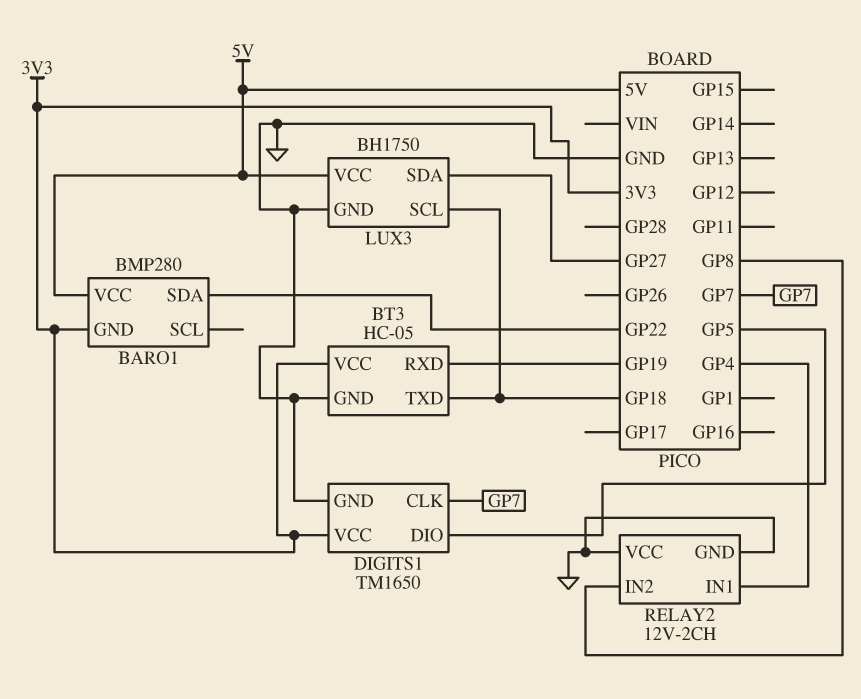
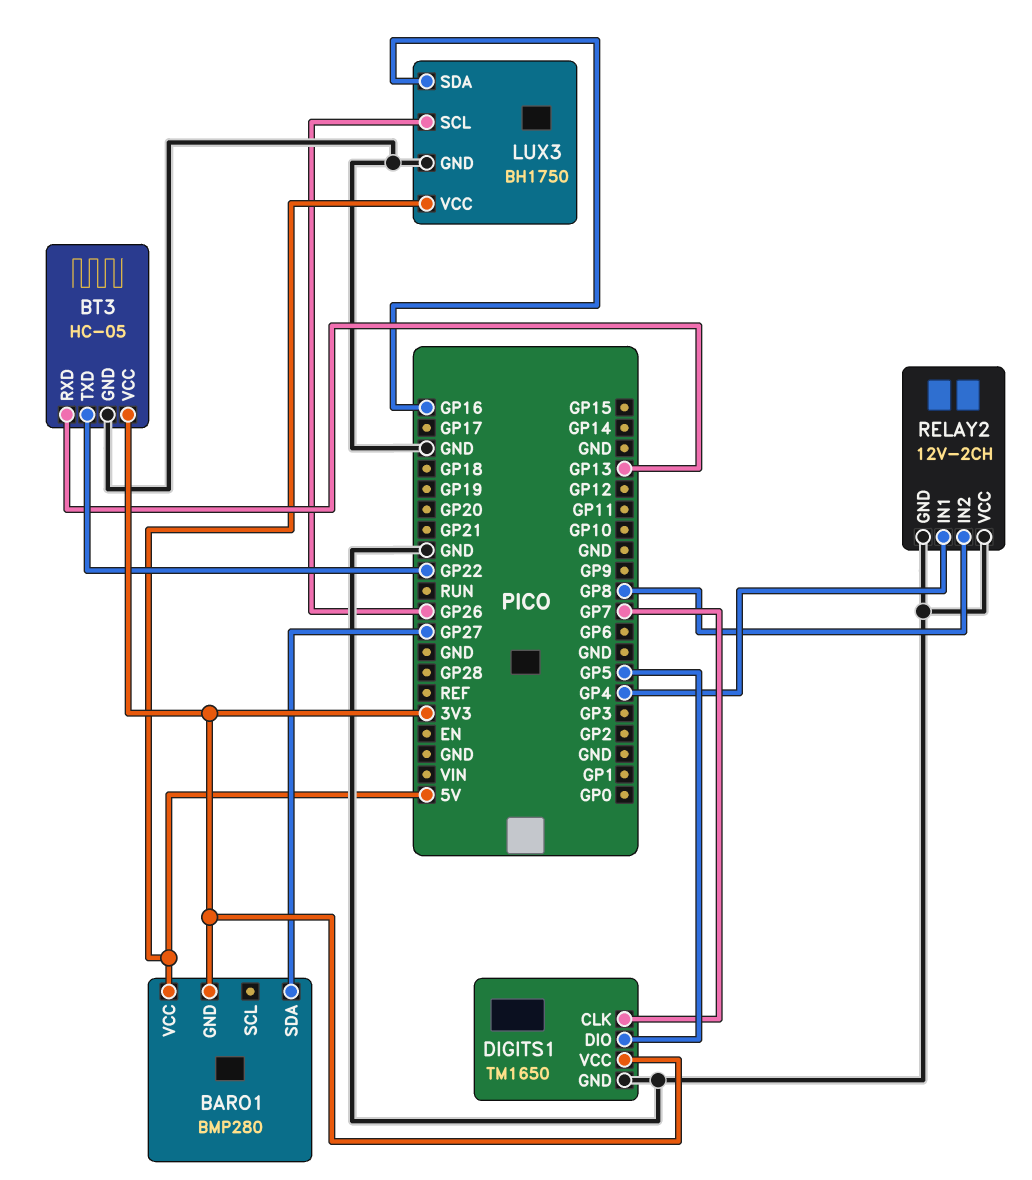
BARO1 pin SDA: GP22 -> GP27
BT3 pin RXD: GP19 -> GP13
BT3 pin TXD: GP18 -> GP22
LUX3 pin SCL: GP18 -> GP26
LUX3 pin SDA: GP27 -> GP16

